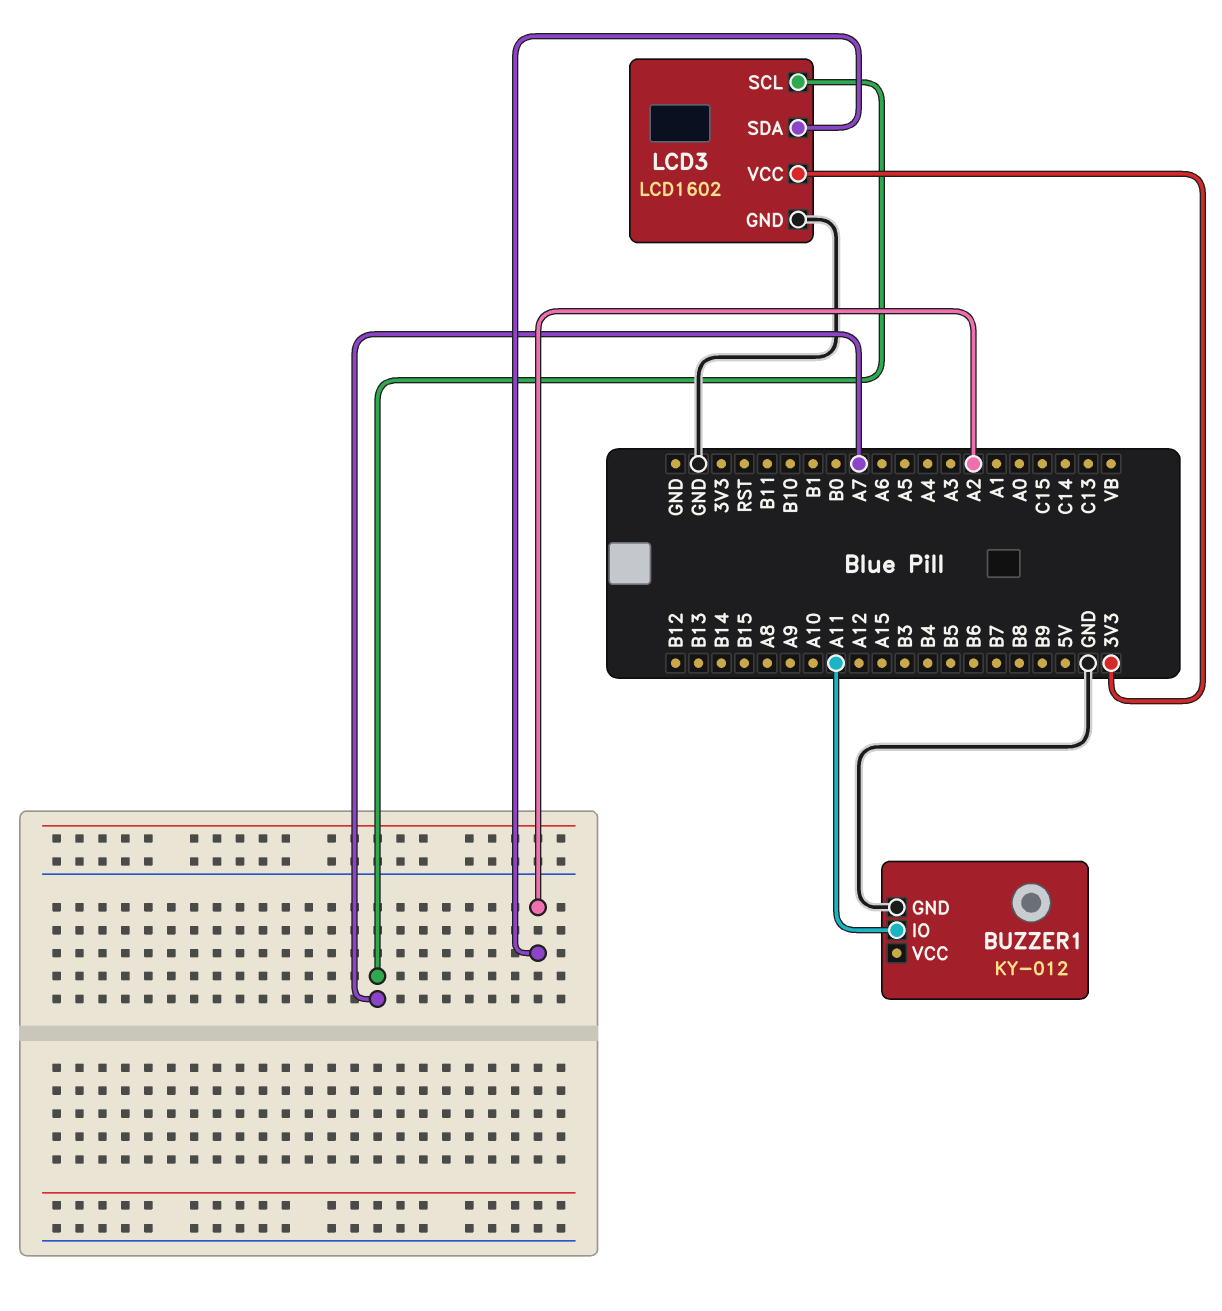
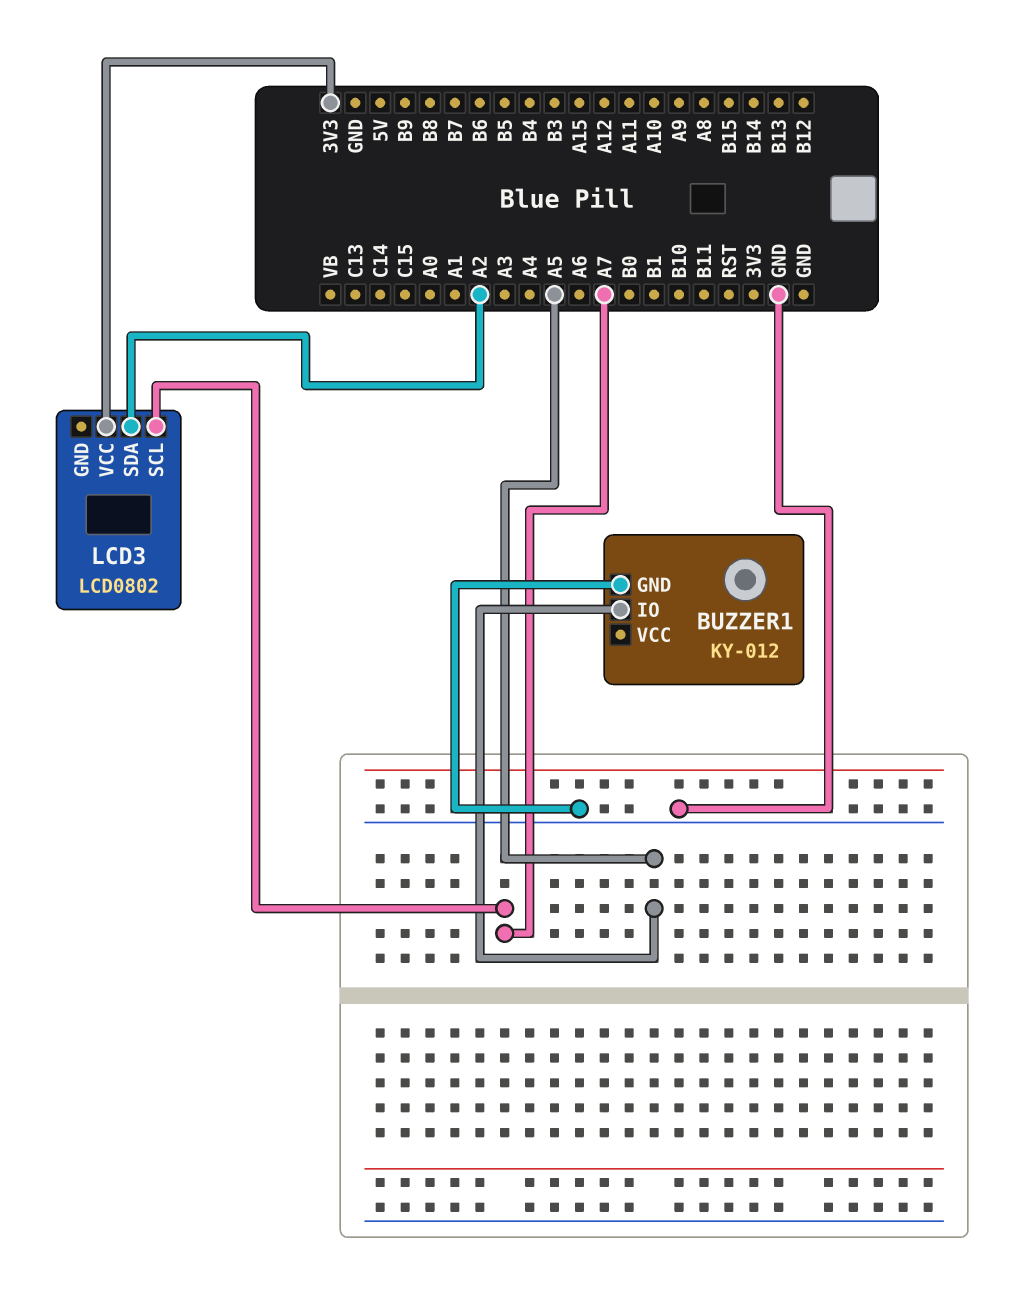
BUZZER1 pin IO: A11 -> A5
LCD3: LCD1602 -> LCD0802
LCD3 pin GND: GND -> none

